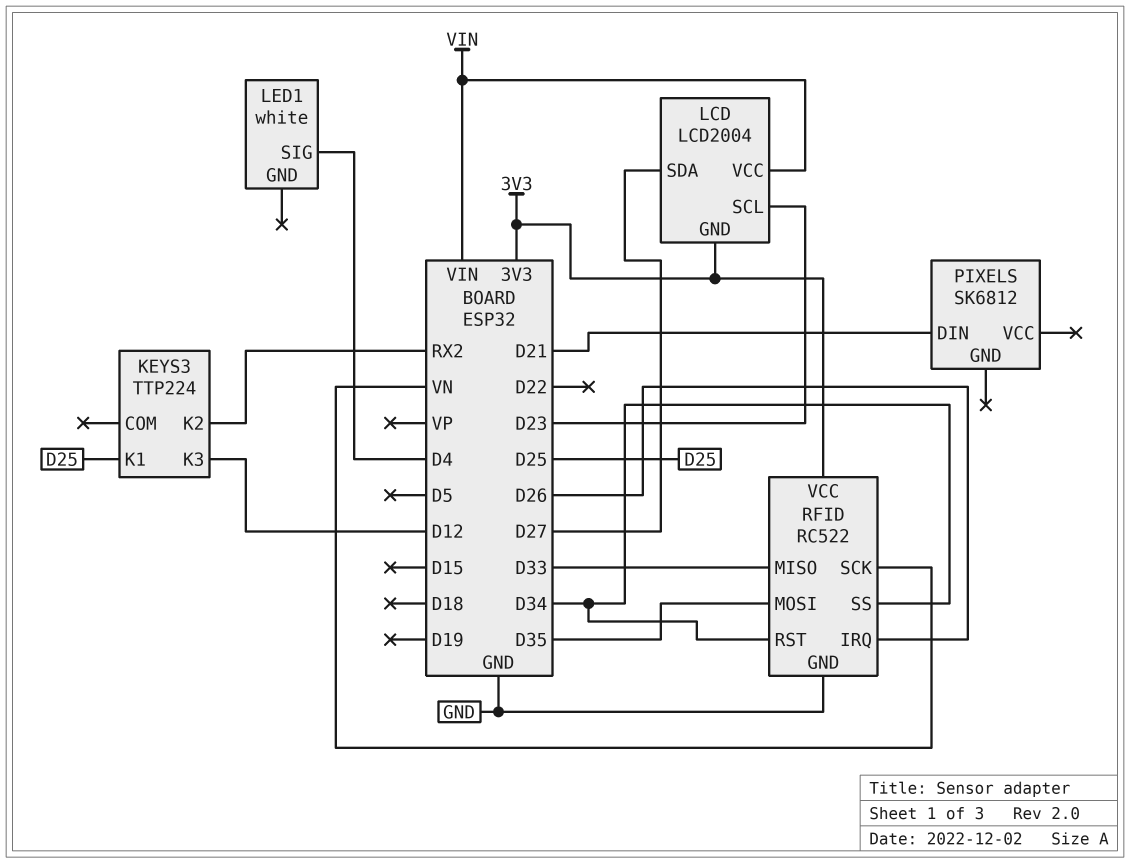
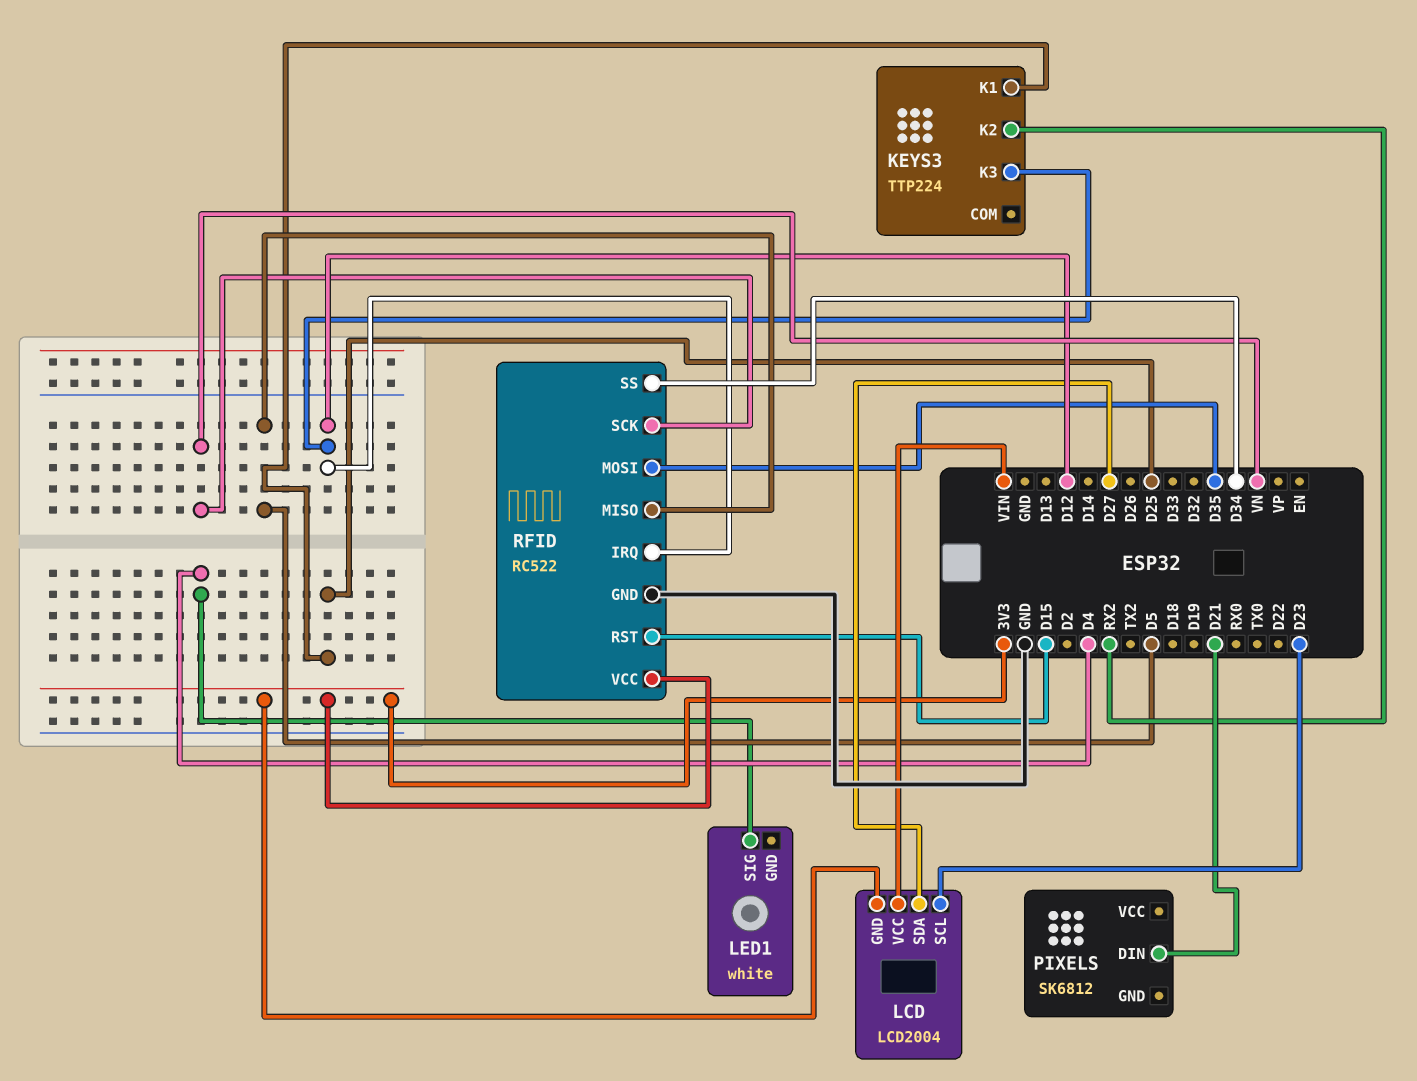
RFID pin IRQ: D26 -> D12
RFID pin MISO: D33 -> D5
RFID pin RST: D34 -> D15

